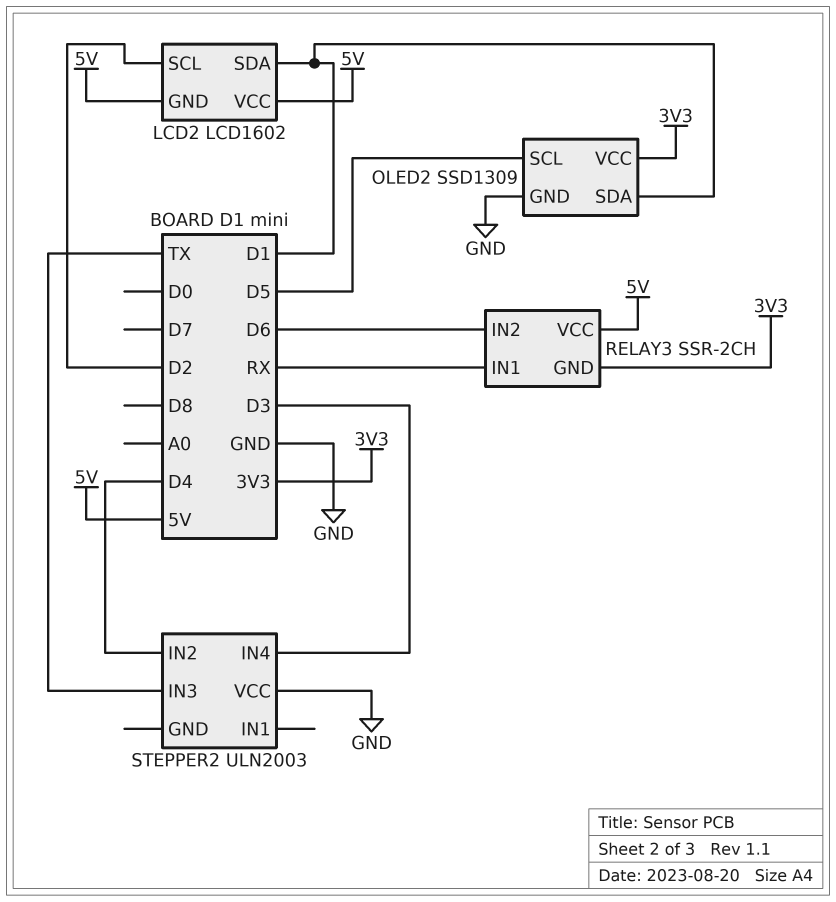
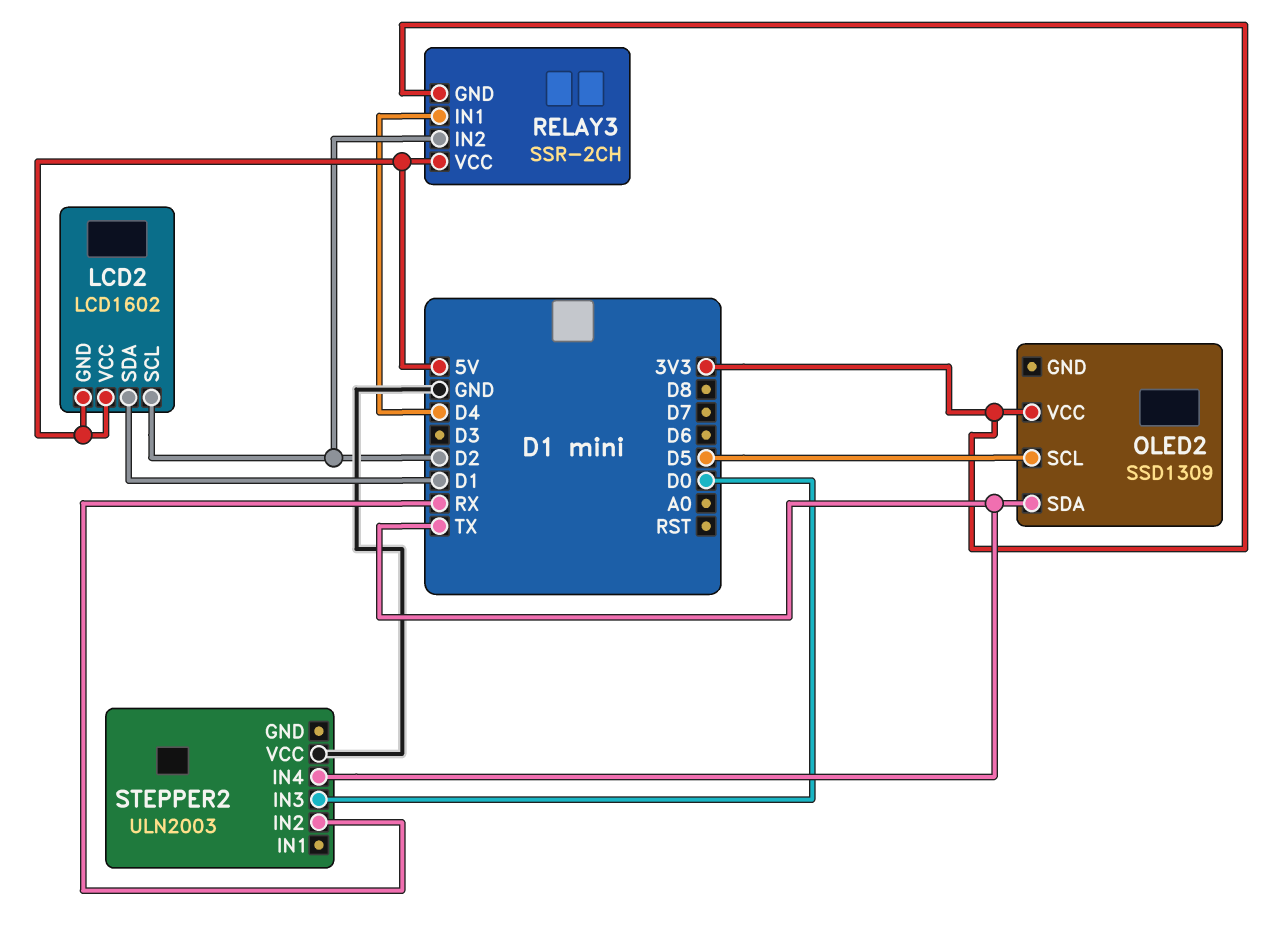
OLED2 pin GND: GND -> none
OLED2 pin SDA: D1 -> TX
RELAY3 pin IN1: RX -> D4
RELAY3 pin IN2: D6 -> D2
STEPPER2 pin IN2: D4 -> RX
STEPPER2 pin IN3: TX -> D0
STEPPER2 pin IN4: D3 -> TX

